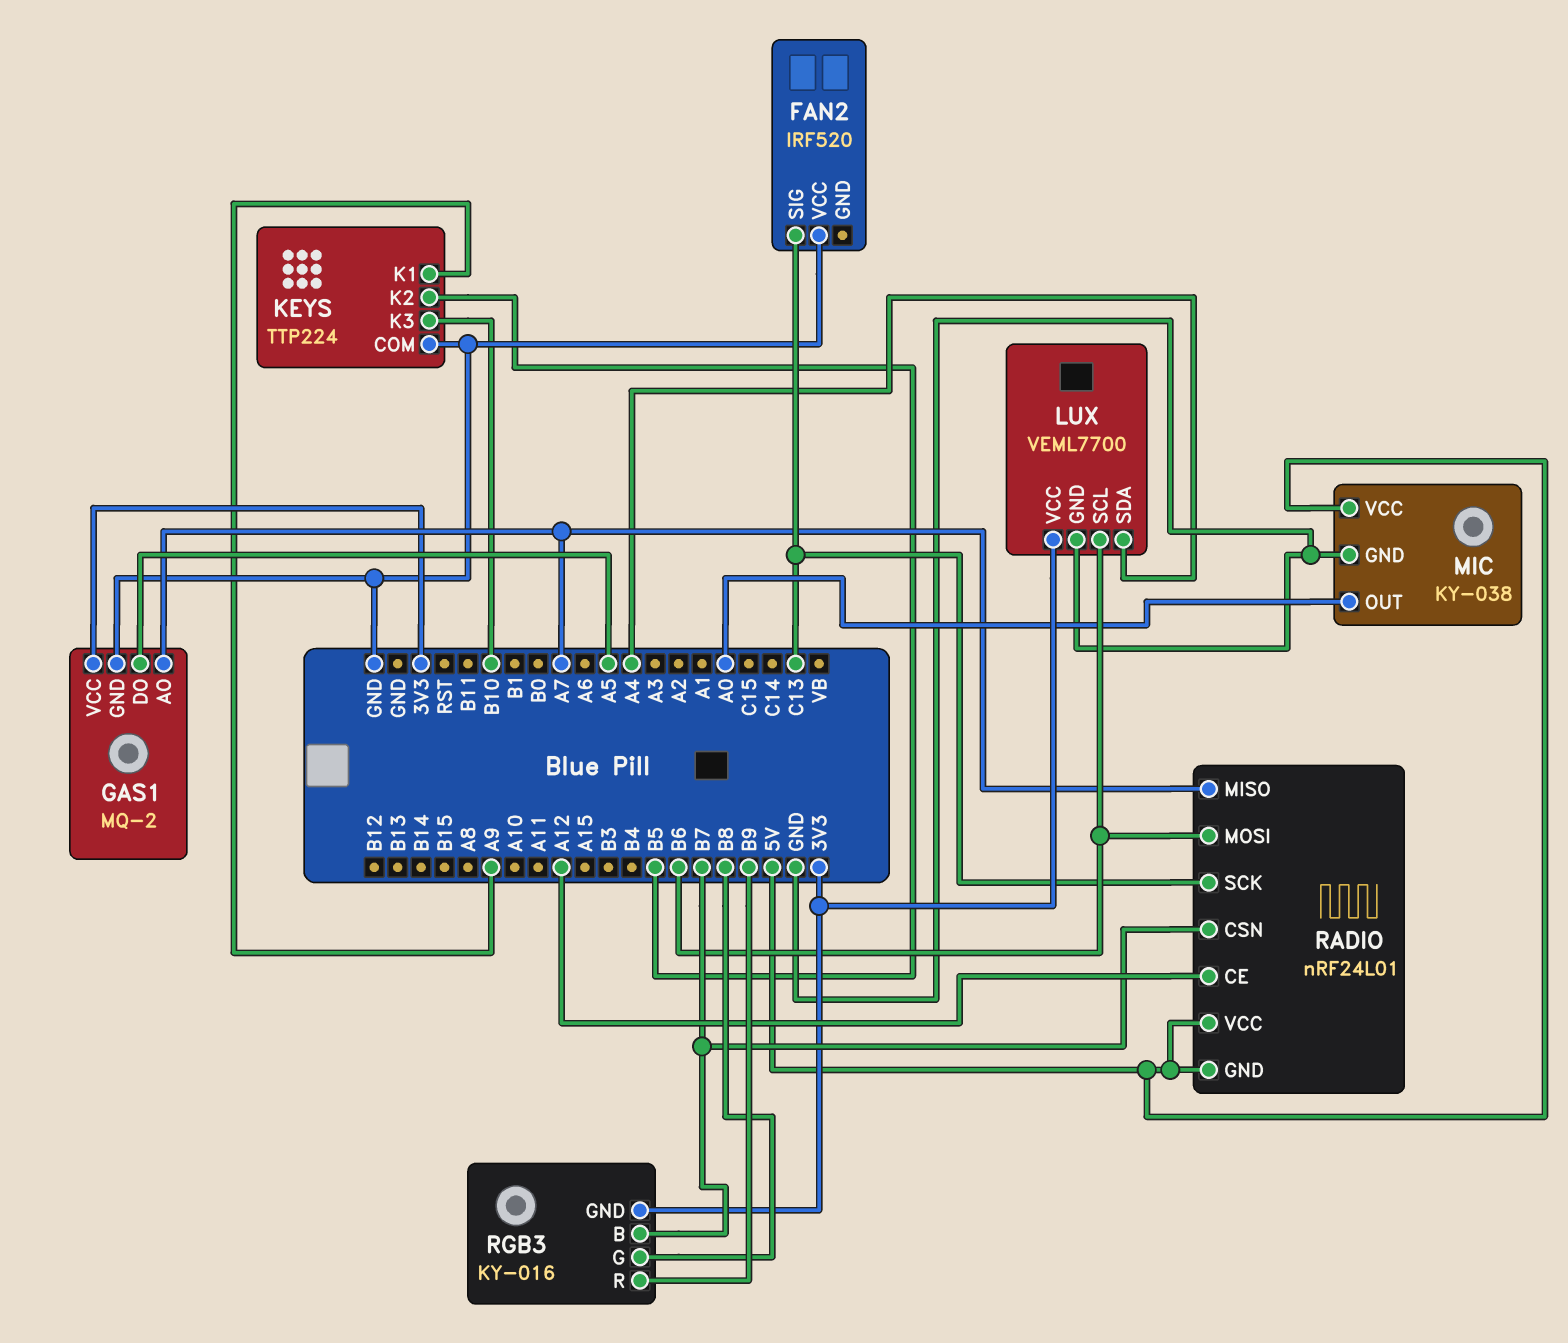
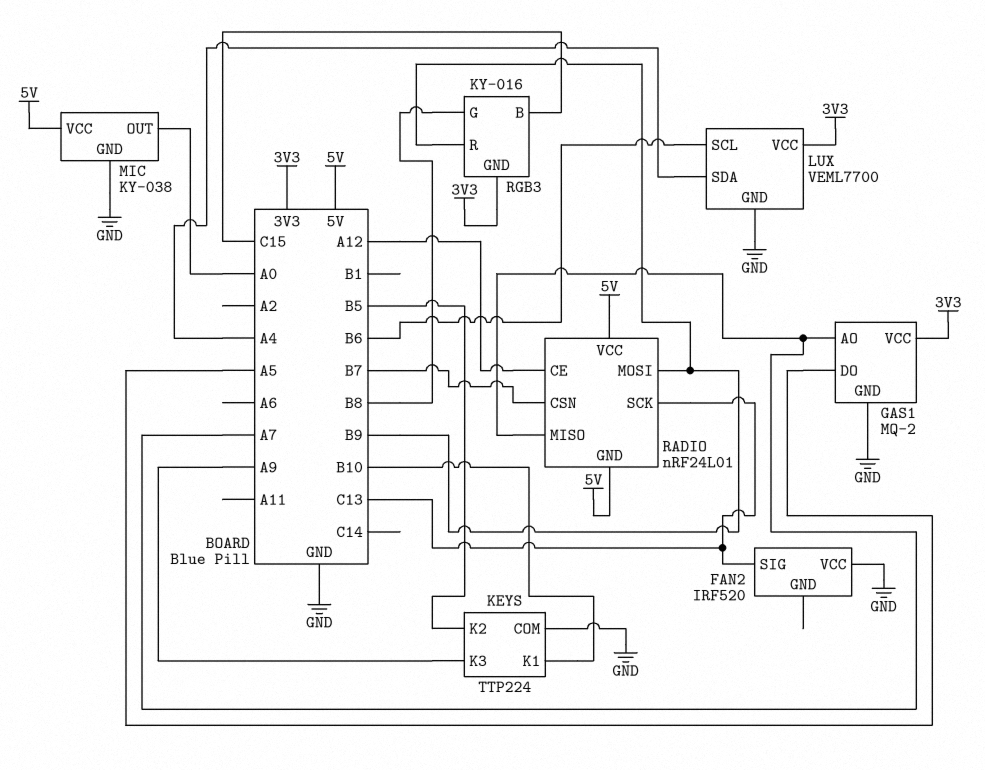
KEYS pin K1: A9 -> B10
KEYS pin K3: B10 -> A9
RADIO pin MOSI: B6 -> B9
RGB3 pin B: B7 -> C15

